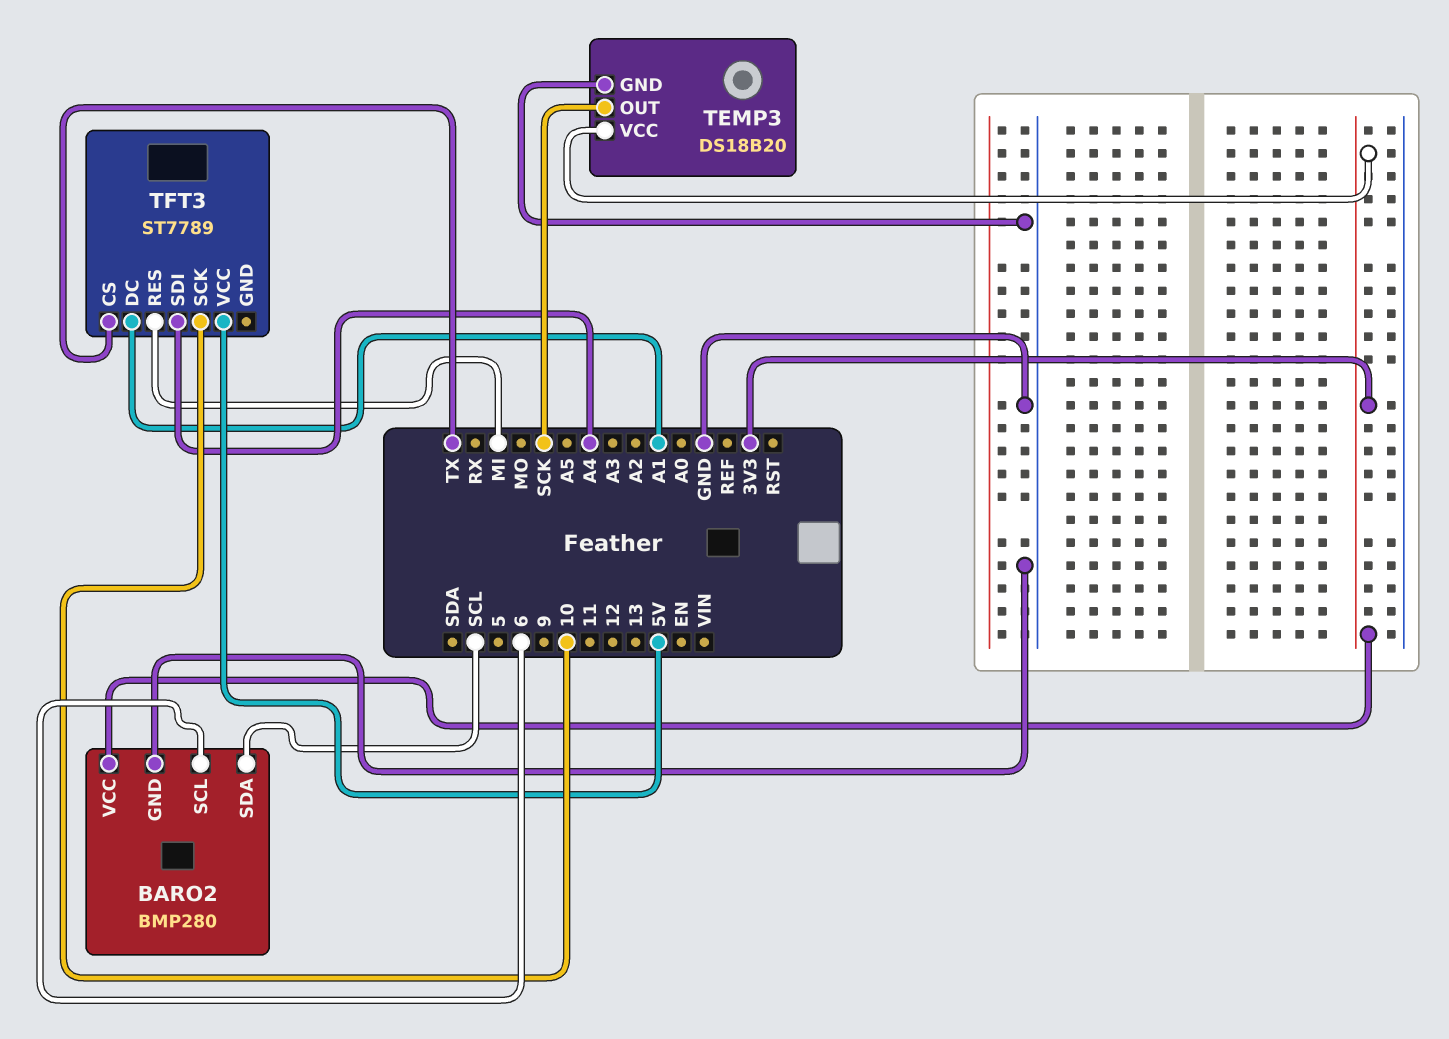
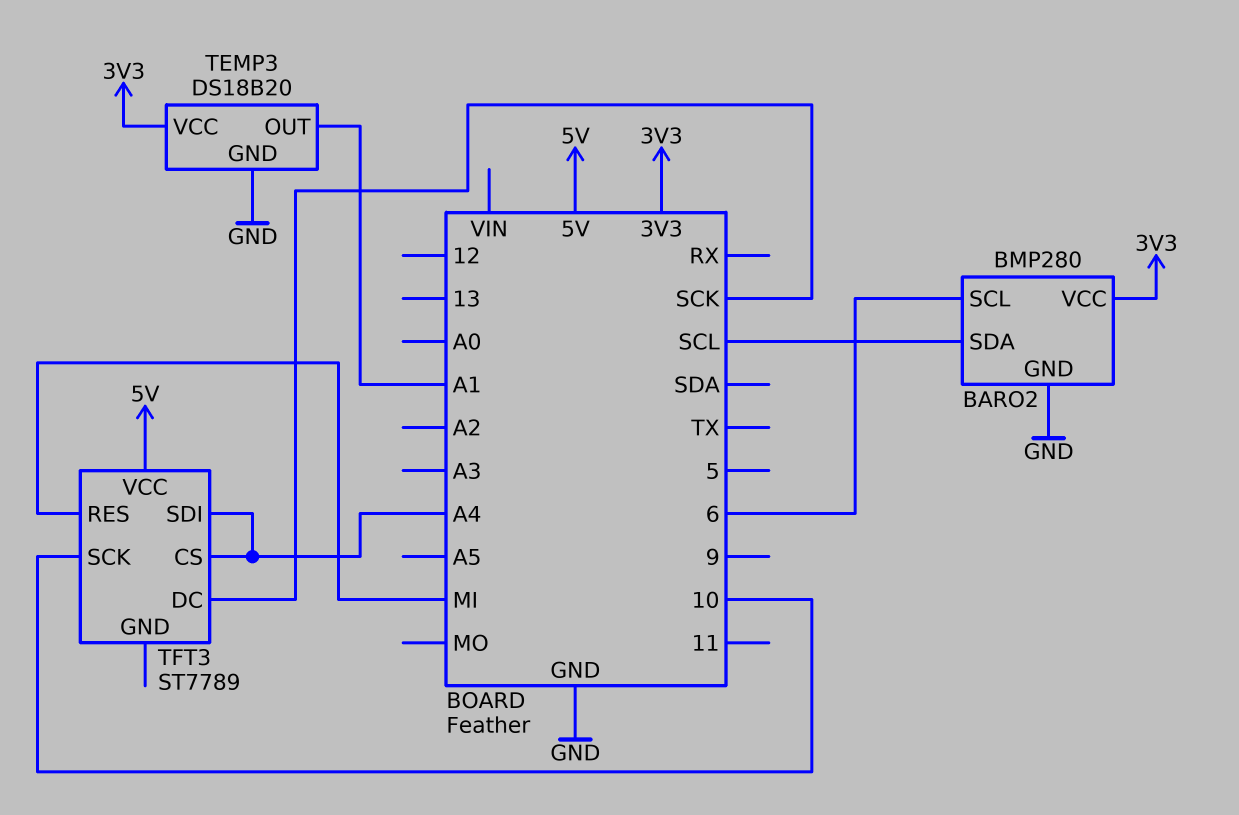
TEMP3 pin OUT: SCK -> A1
TFT3 pin CS: TX -> A4
TFT3 pin DC: A1 -> SCK

